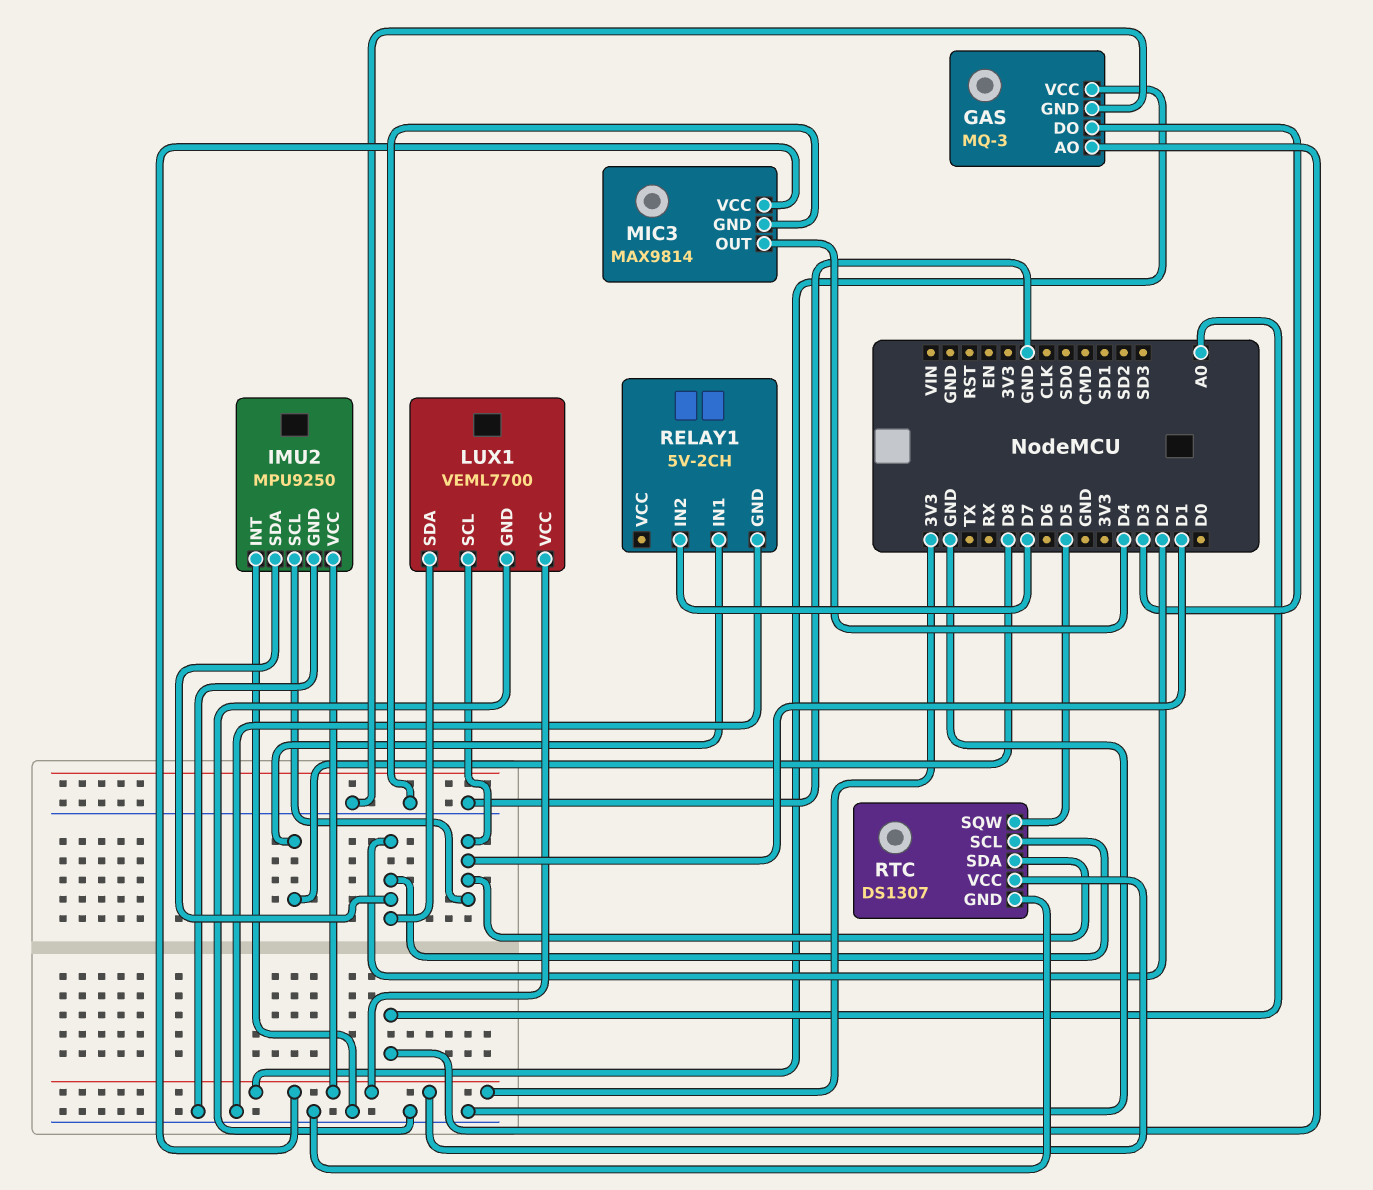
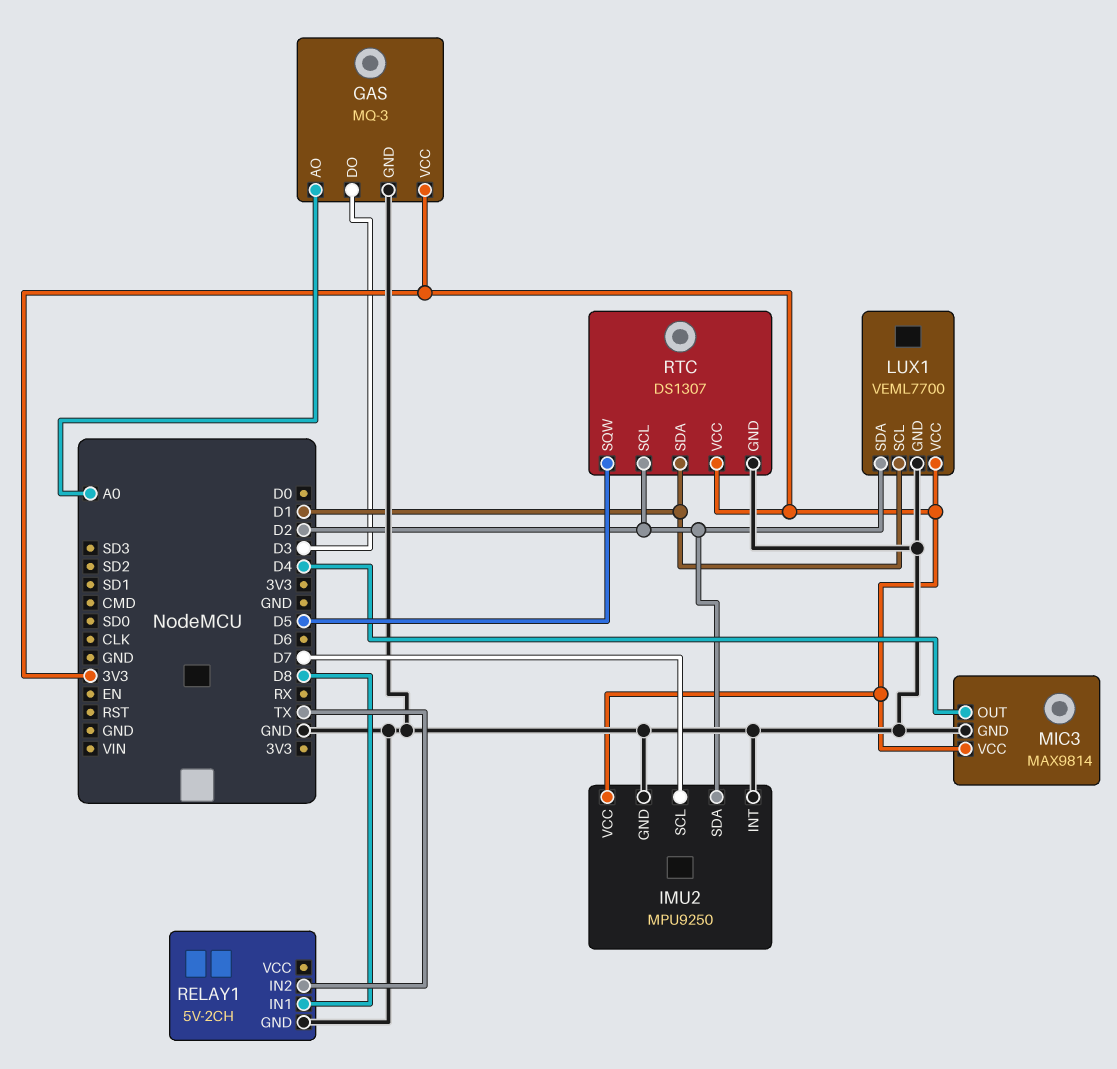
IMU2 pin SCL: D1 -> D7
RELAY1 pin IN2: D7 -> TX

